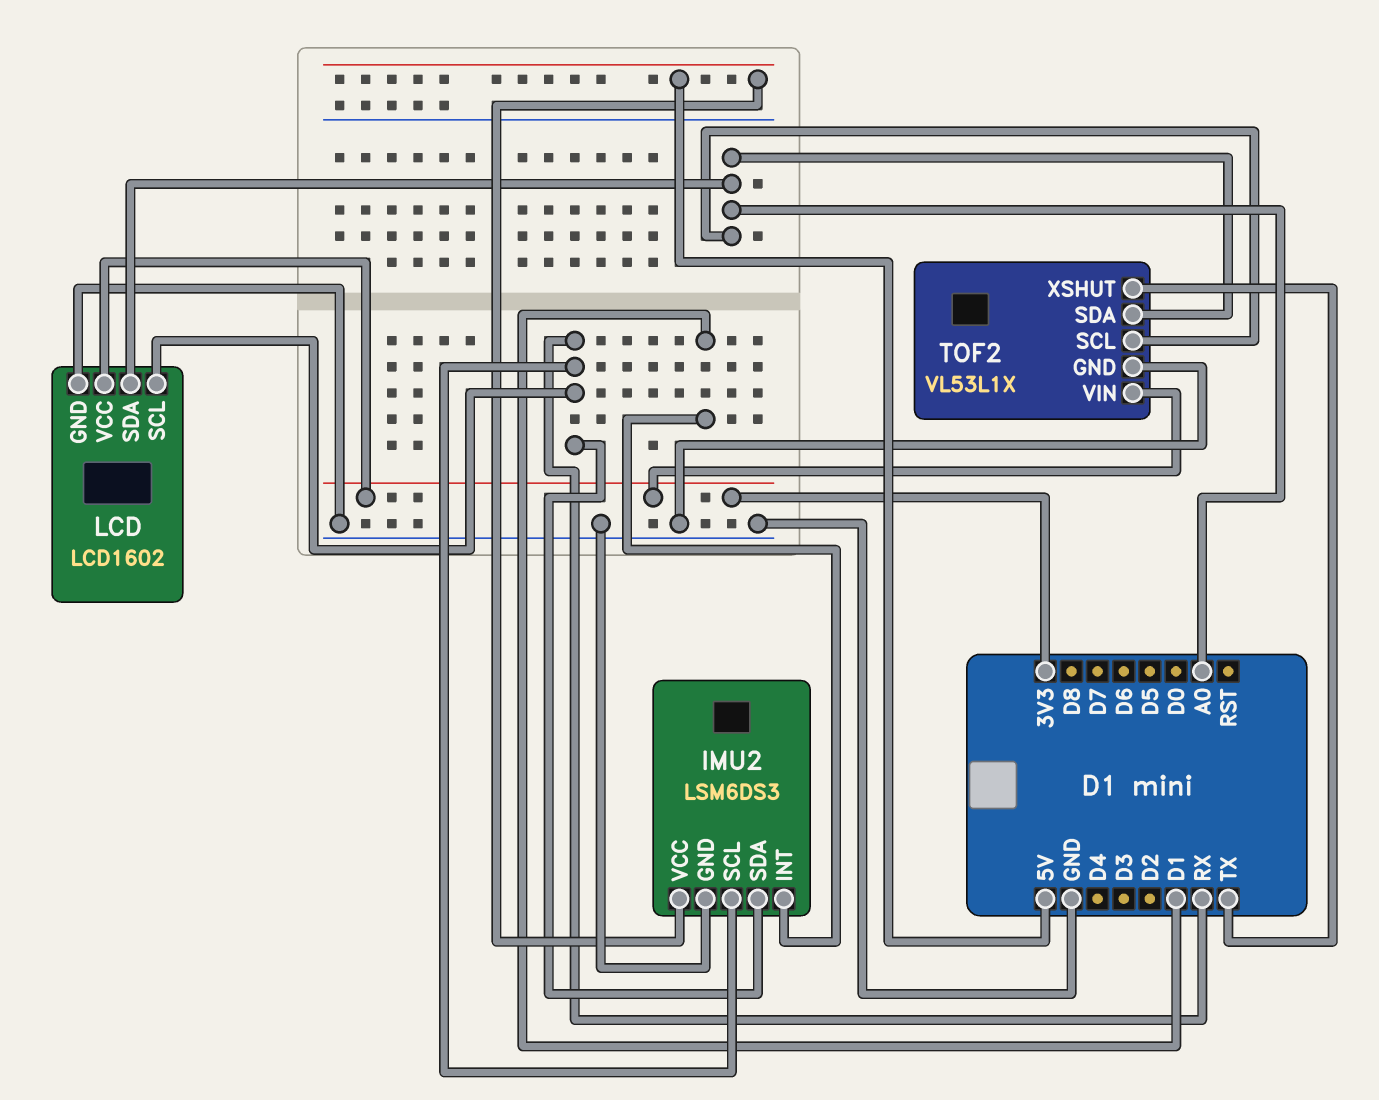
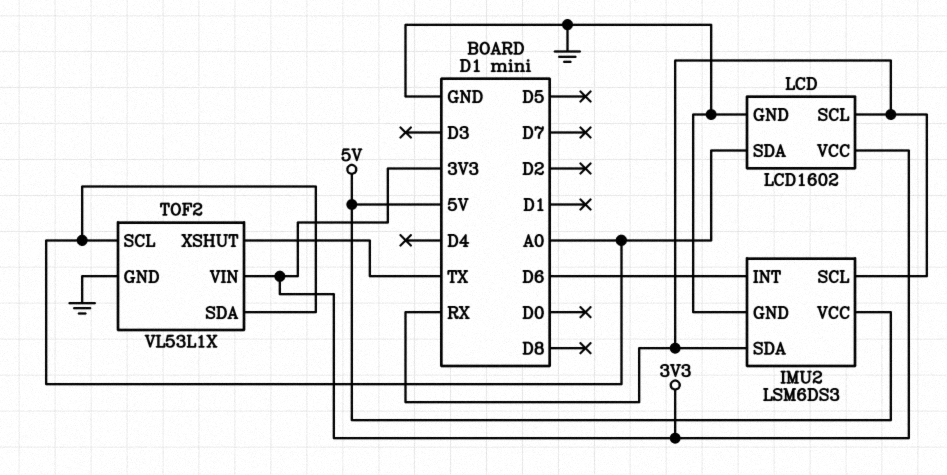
IMU2 pin INT: D1 -> D6

